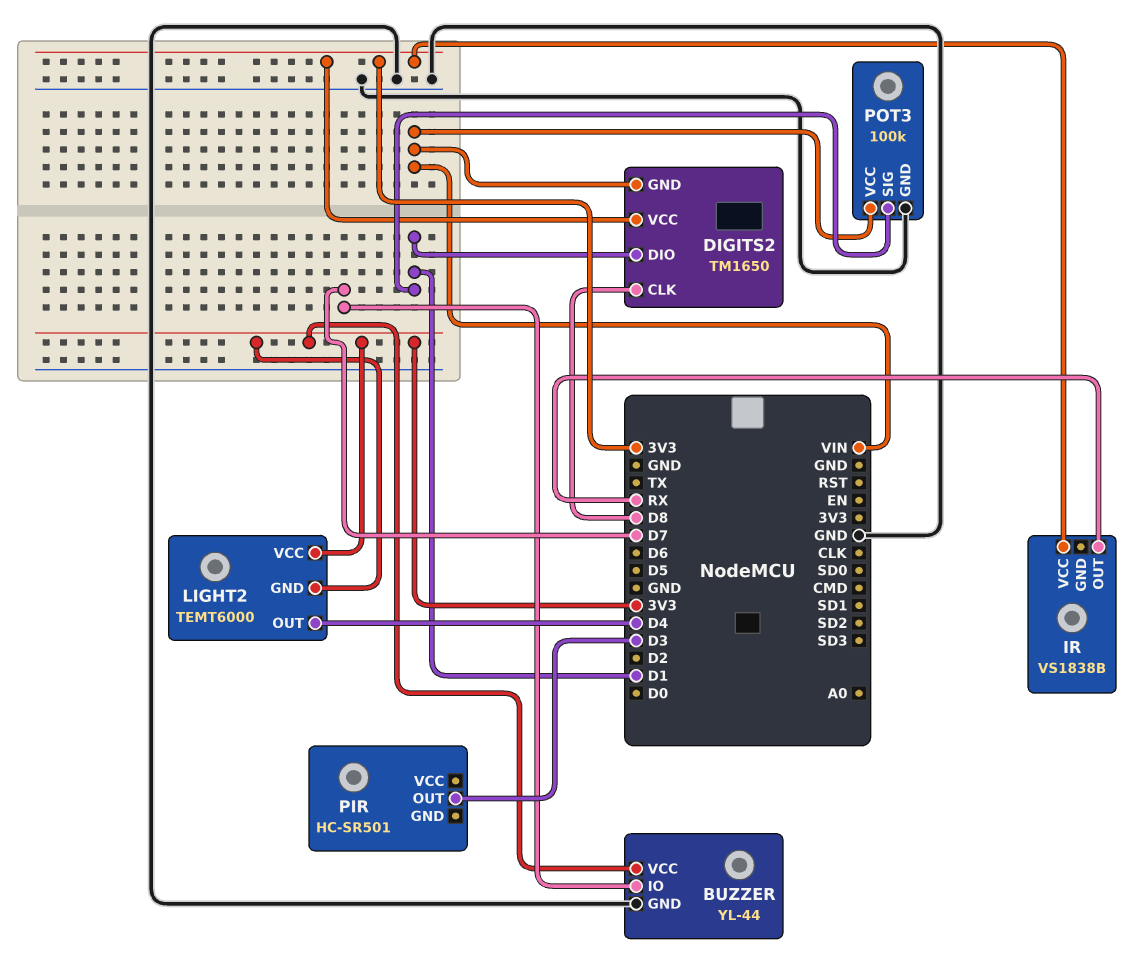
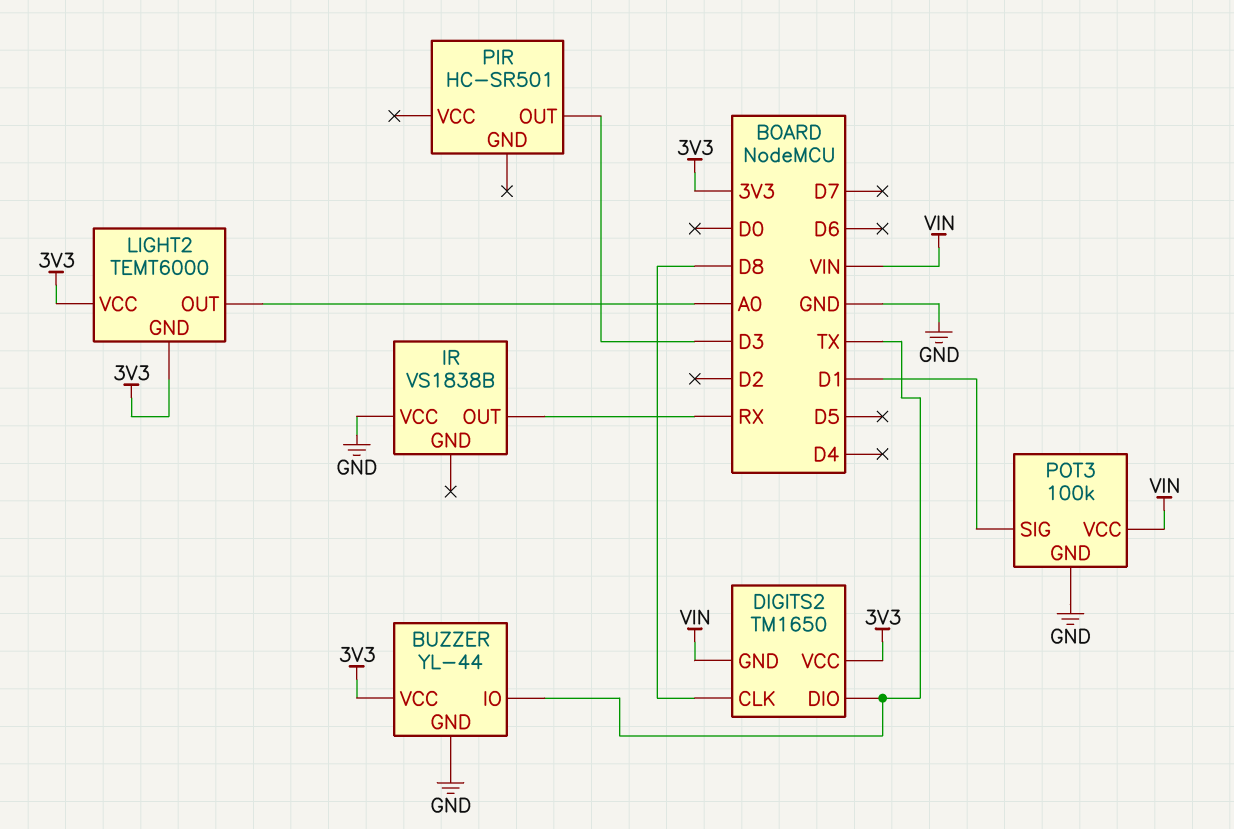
BUZZER pin IO: D7 -> TX
DIGITS2 pin DIO: D1 -> TX
IR pin VCC: 3V3 -> GND
LIGHT2 pin OUT: D4 -> A0

